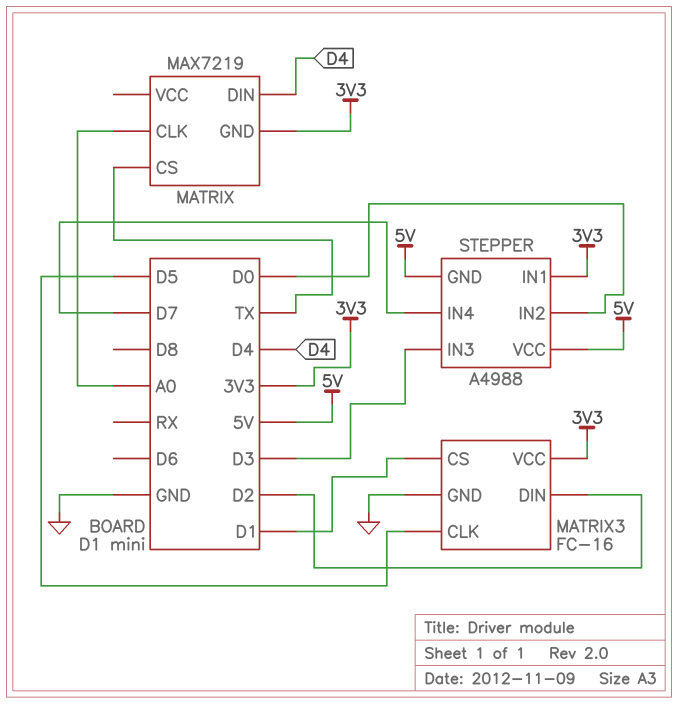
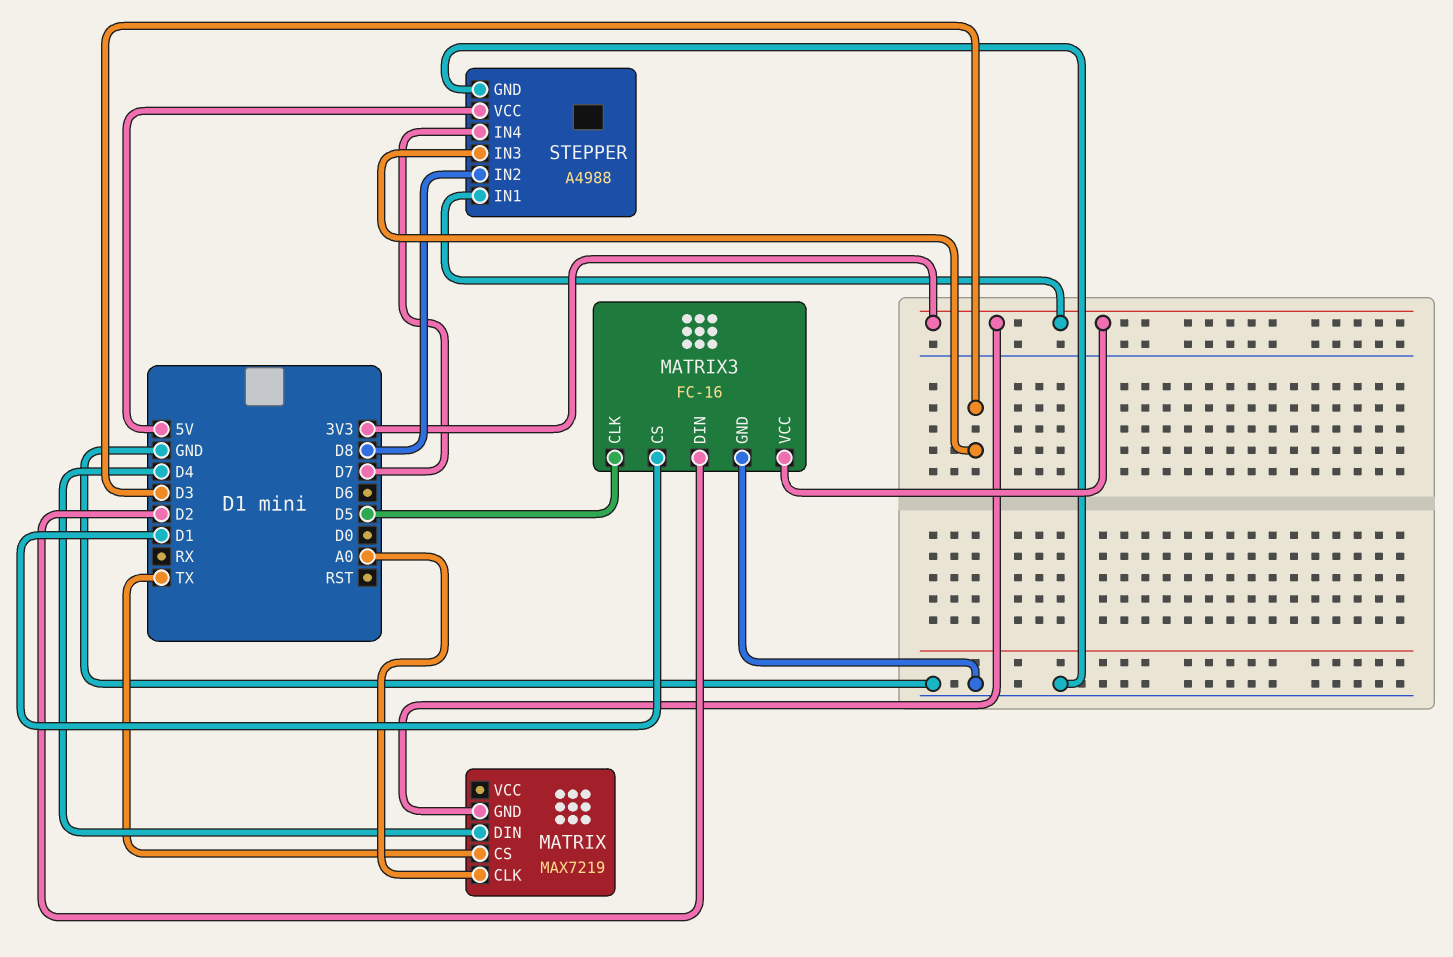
STEPPER pin GND: 5V -> GND
STEPPER pin IN2: D0 -> D8

